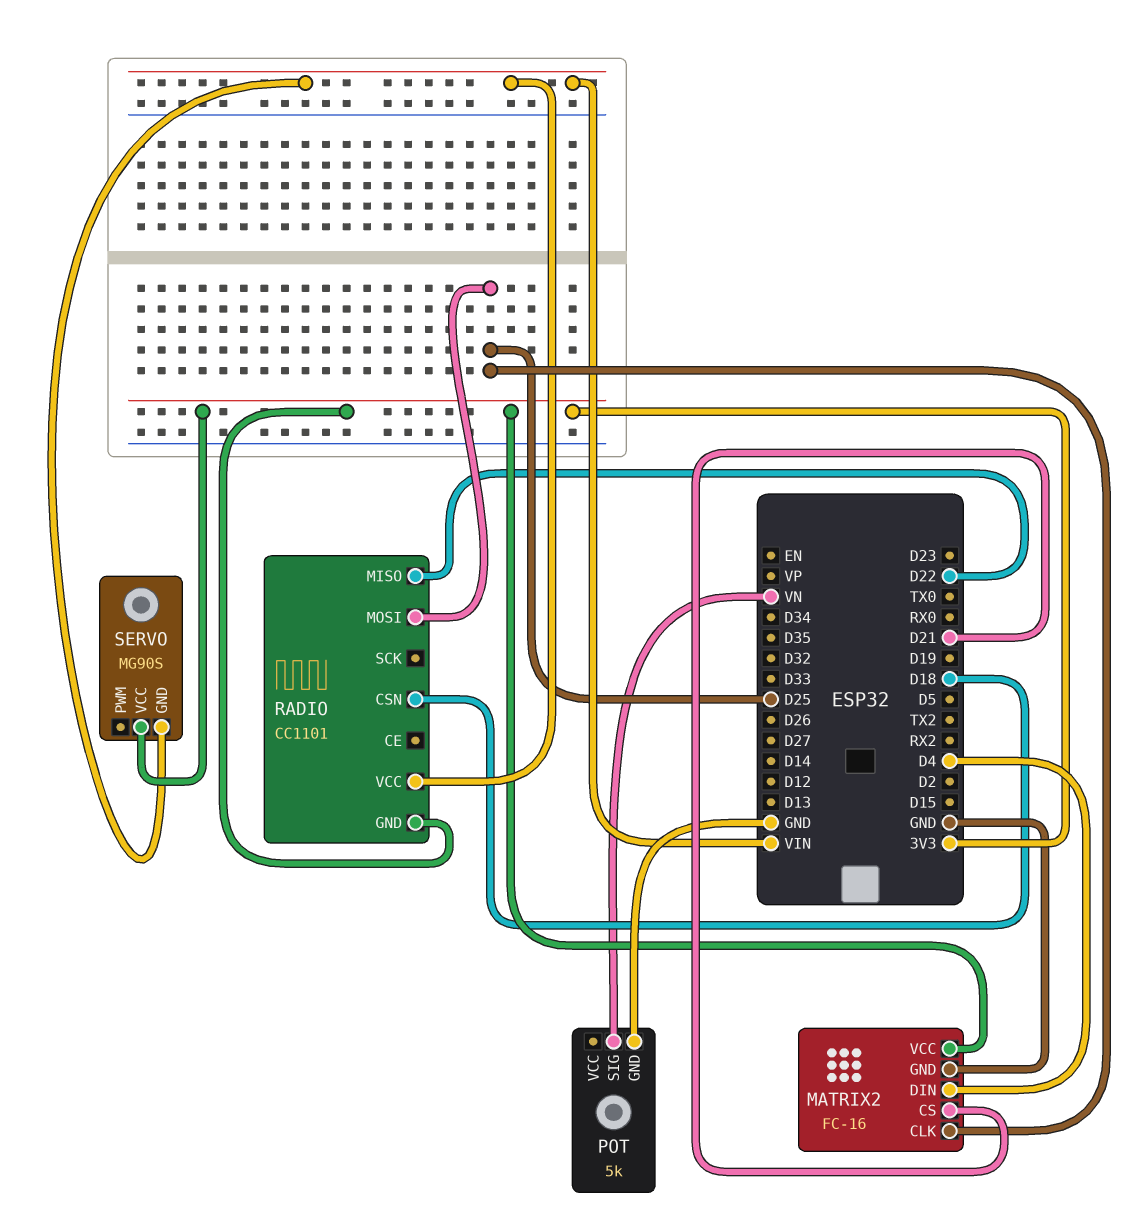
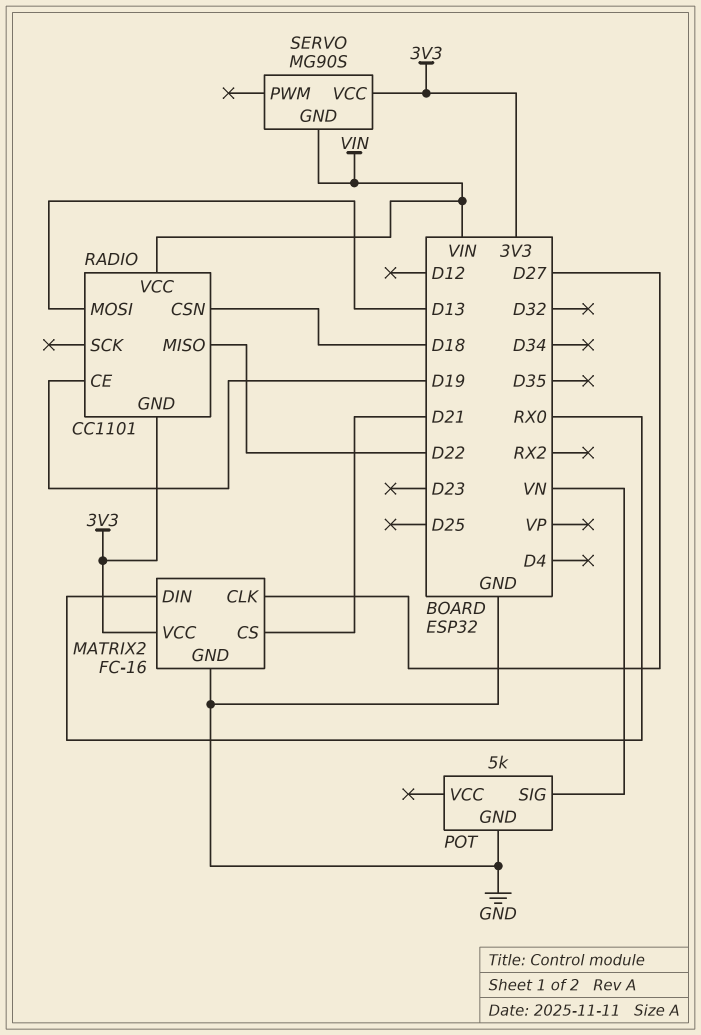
MATRIX2 pin CLK: D25 -> D27
MATRIX2 pin DIN: D4 -> RX0
RADIO pin CE: none -> D19
RADIO pin MOSI: D25 -> D13

